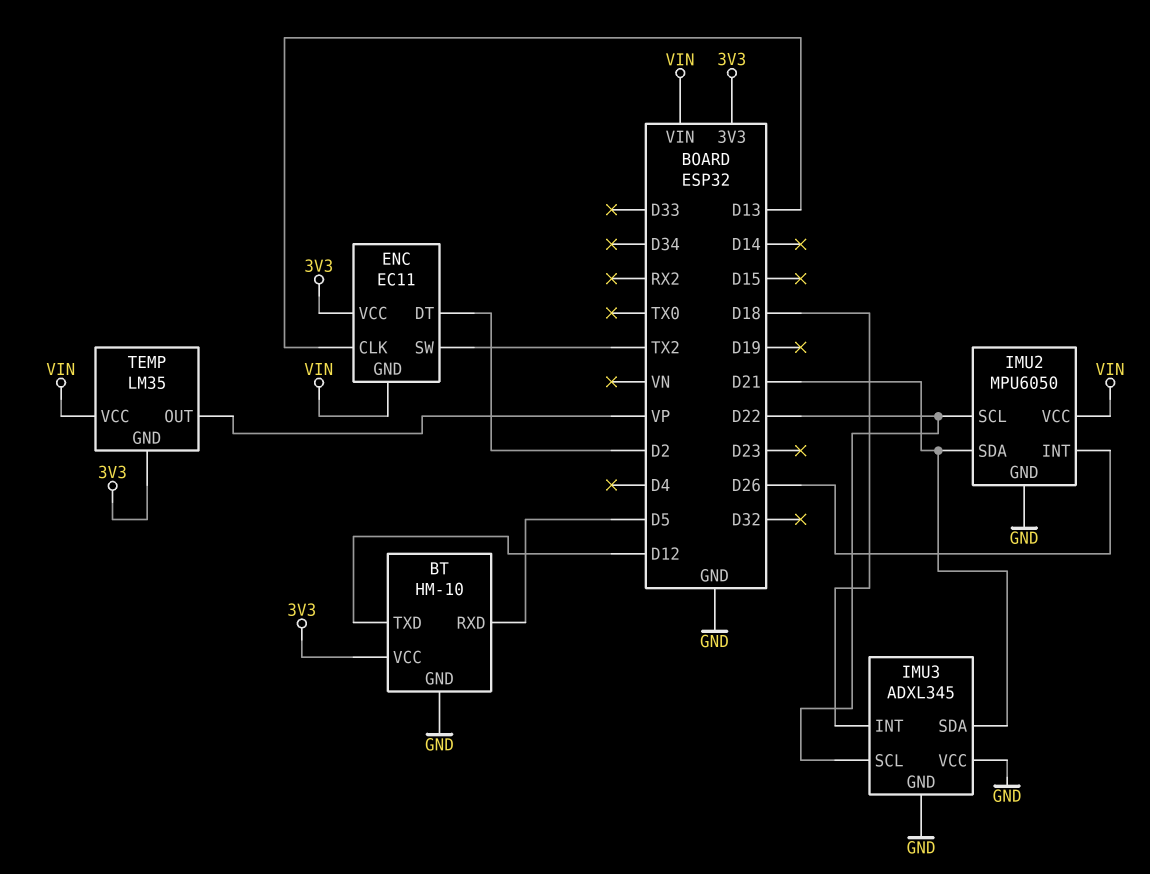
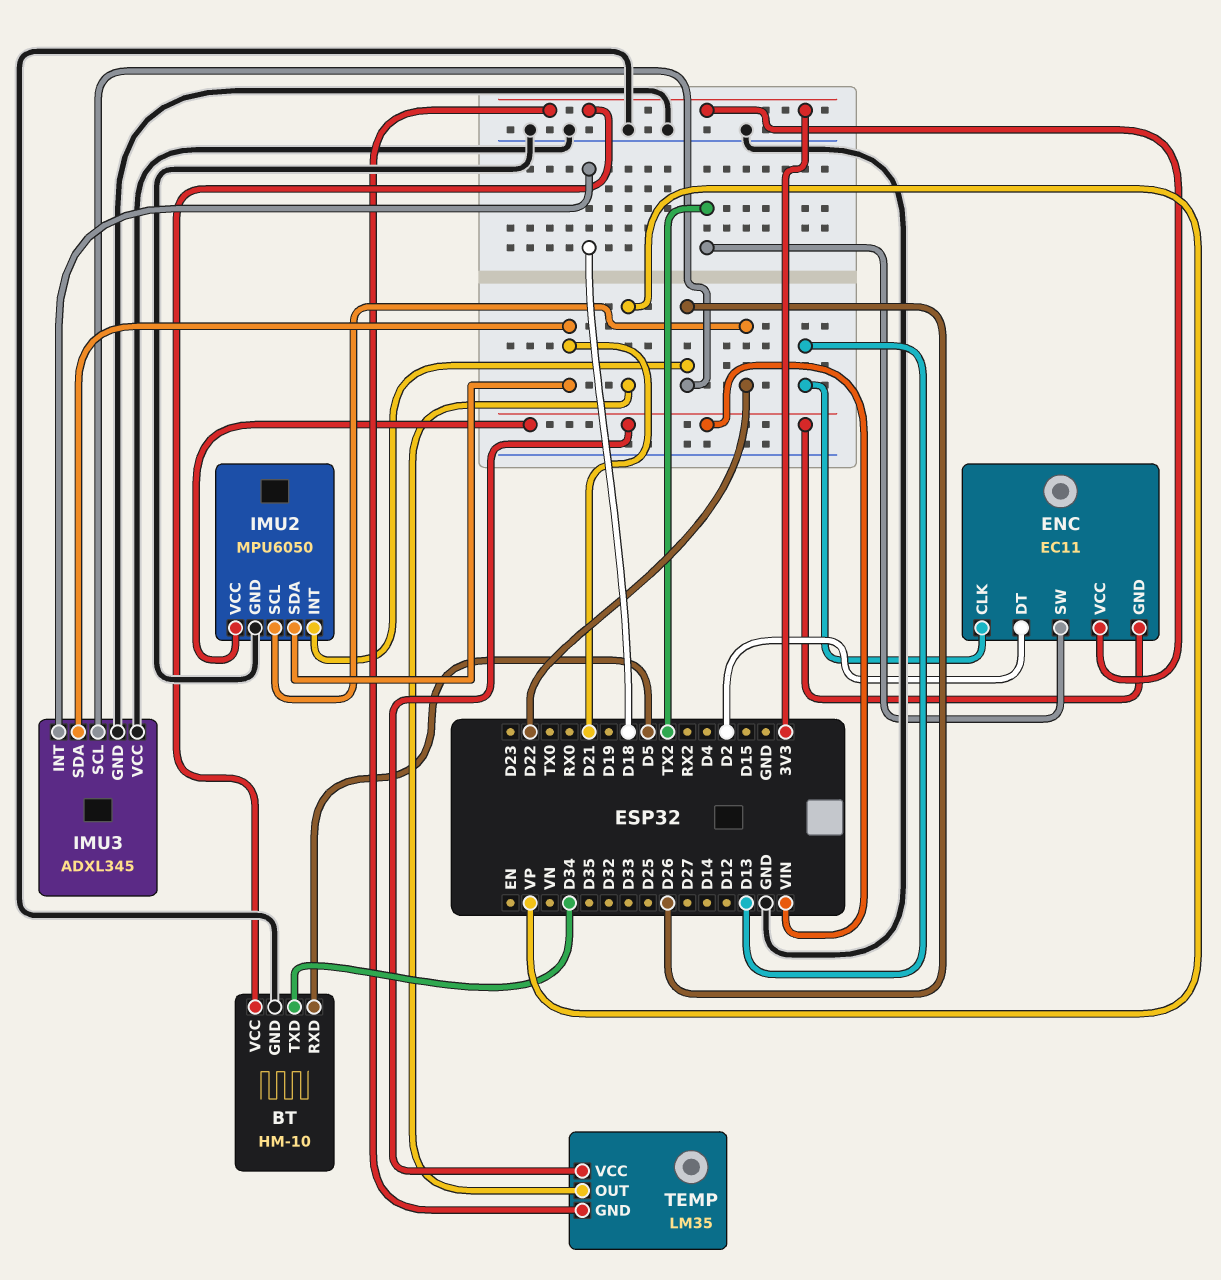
BT pin TXD: D12 -> D34
IMU3 pin SCL: D22 -> D26

